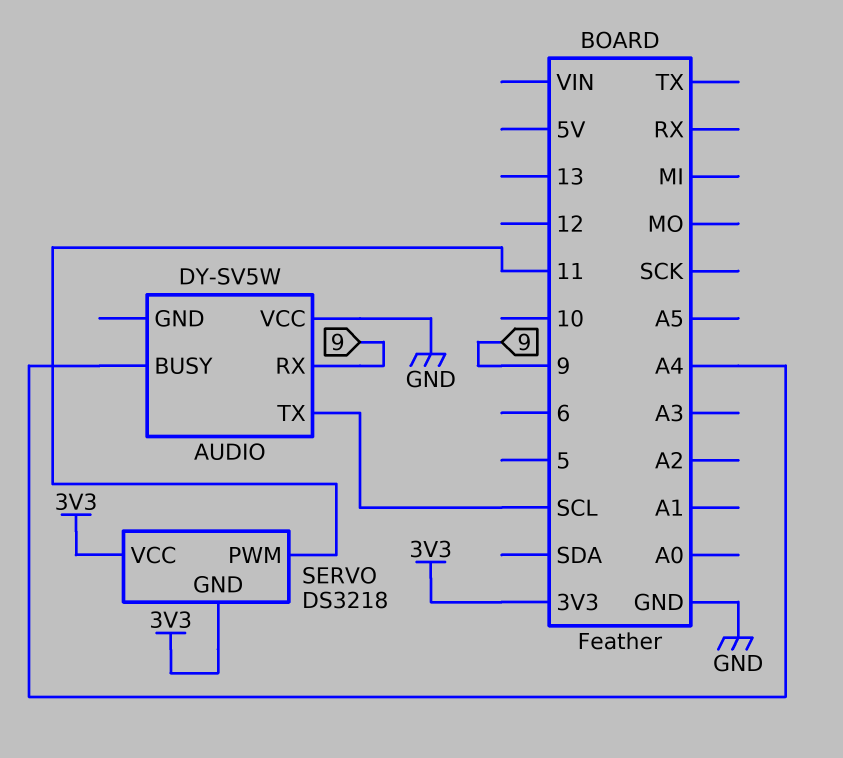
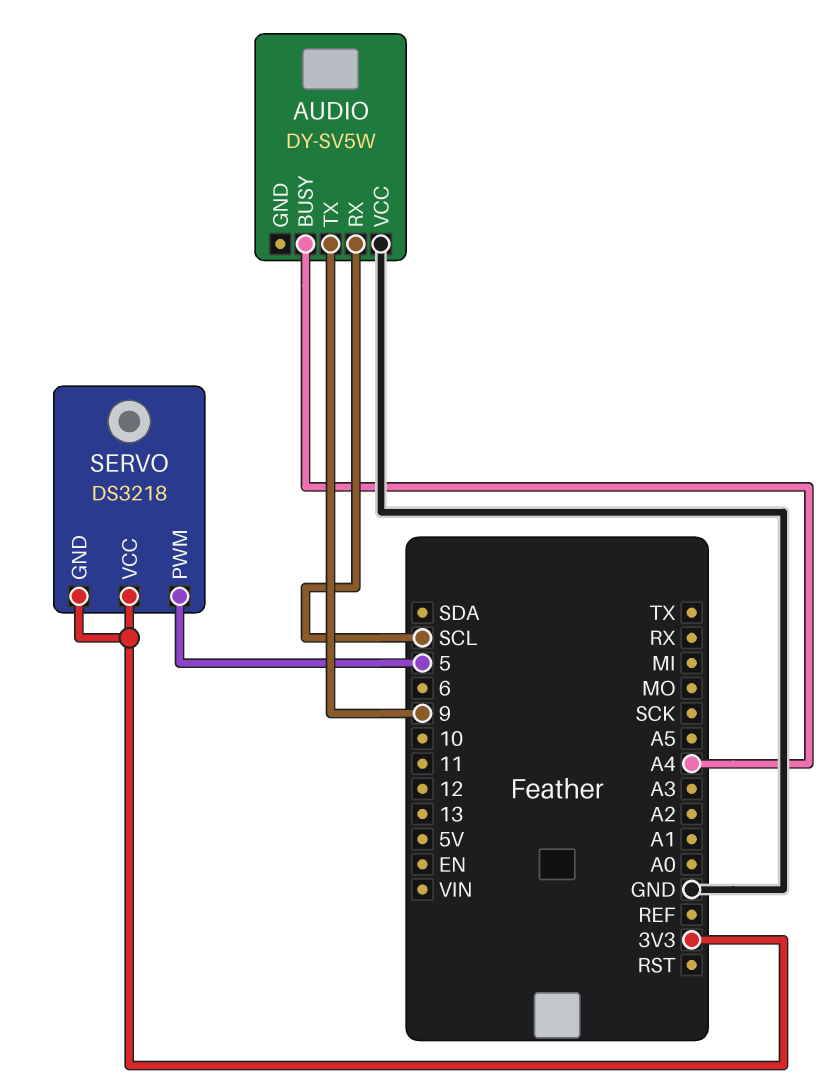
AUDIO pin RX: 9 -> SCL
AUDIO pin TX: SCL -> 9
SERVO pin PWM: 11 -> 5

